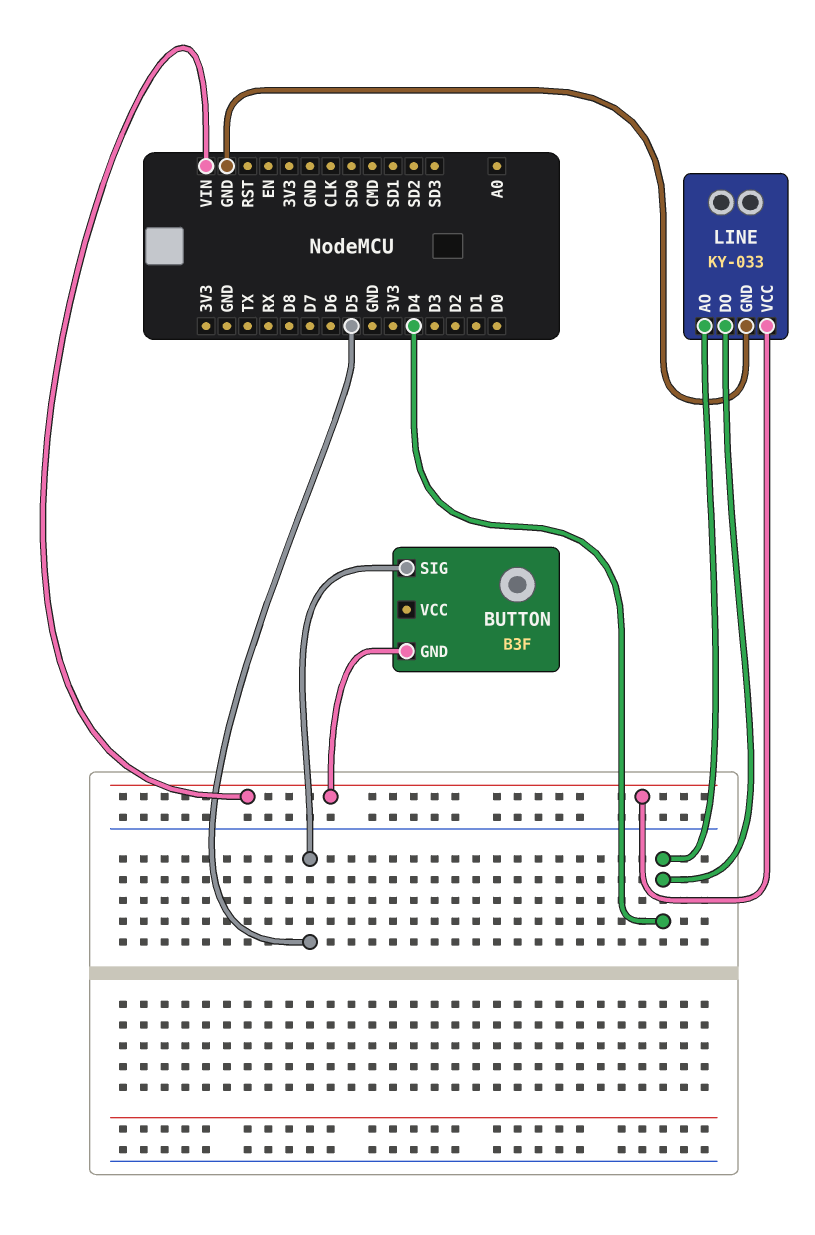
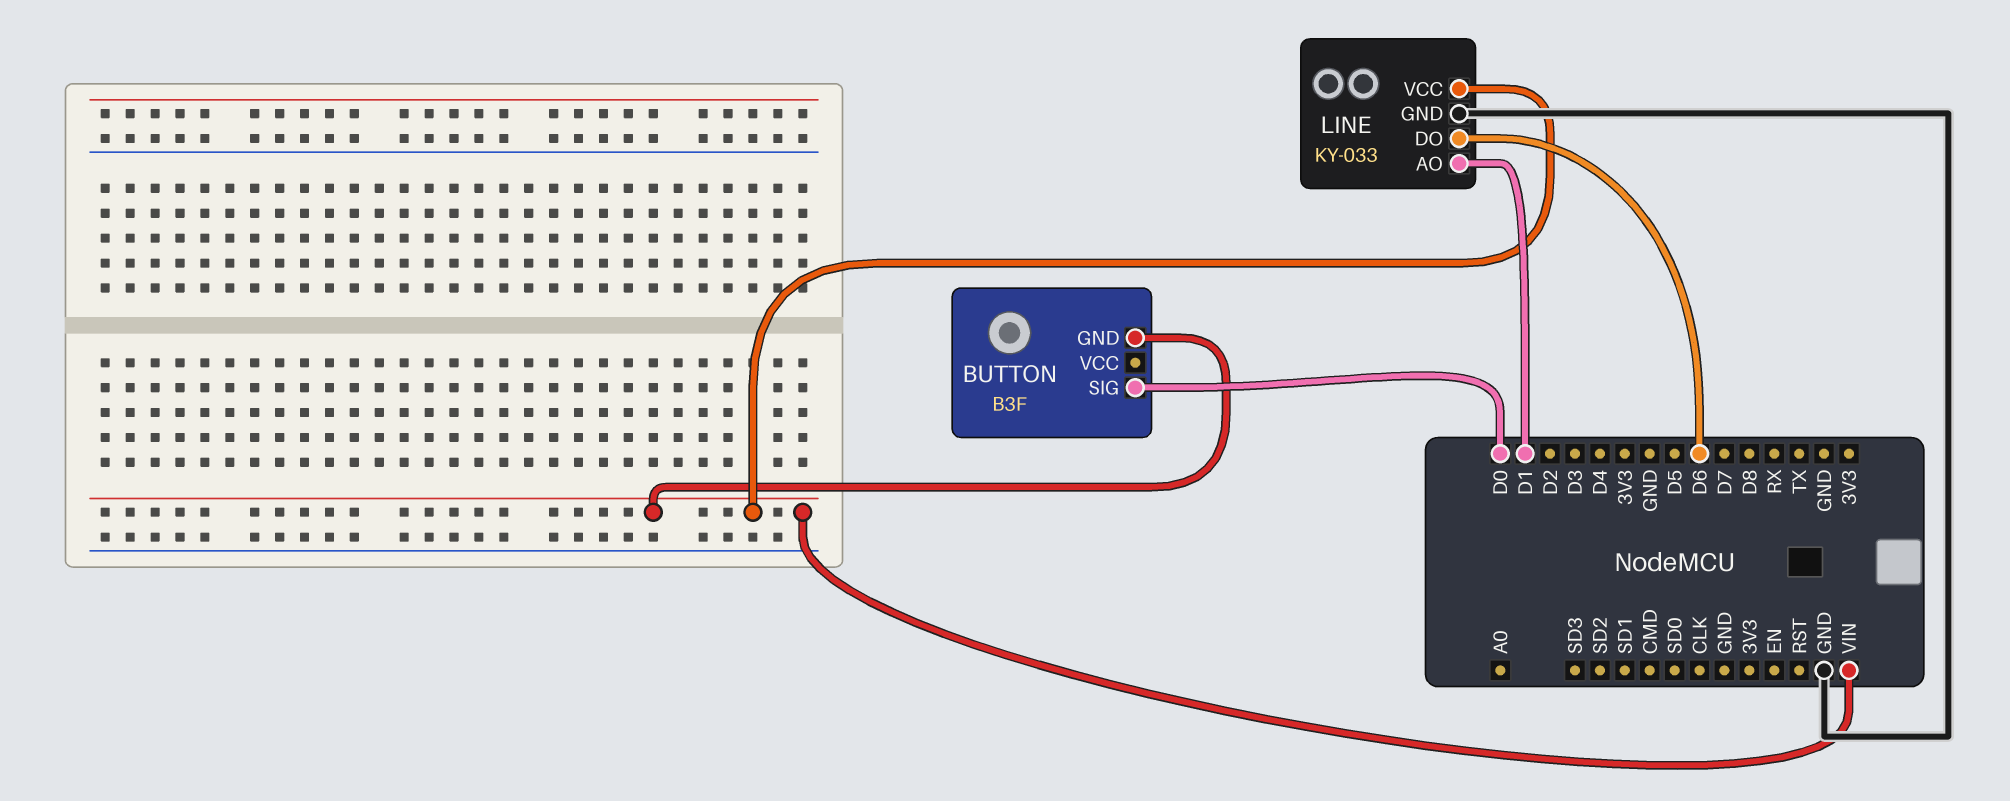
BUTTON pin SIG: D5 -> D0
LINE pin AO: D4 -> D1
LINE pin DO: D4 -> D6

